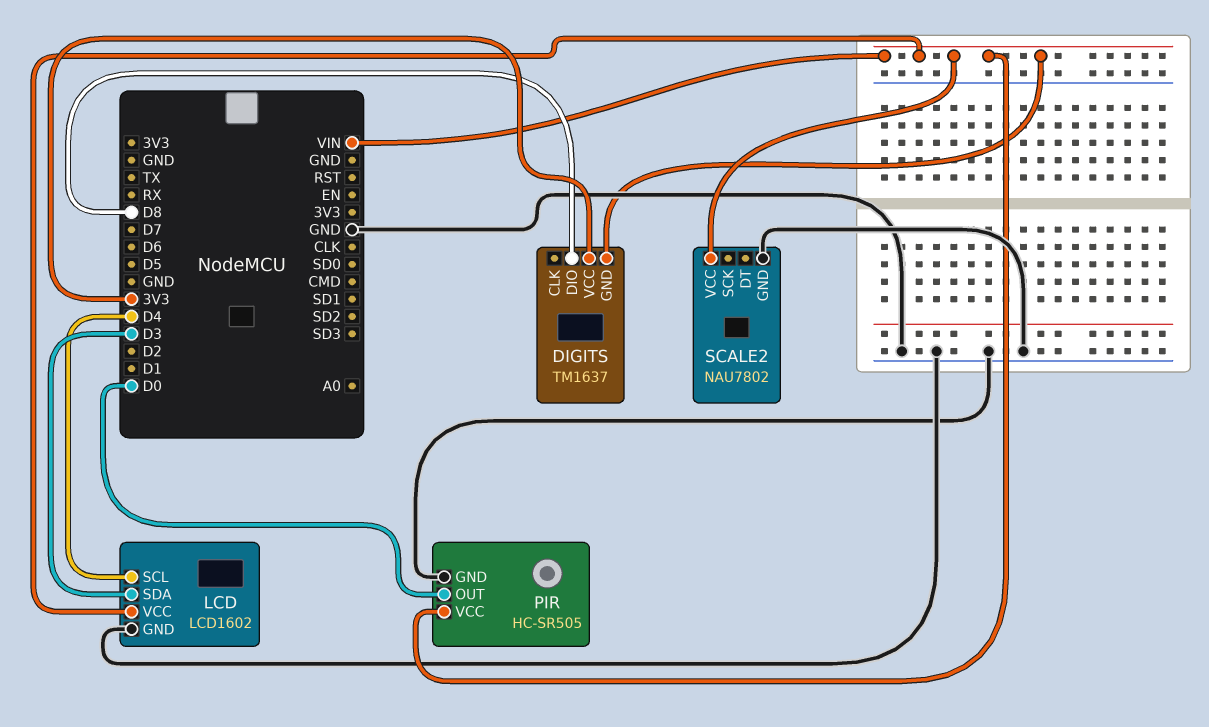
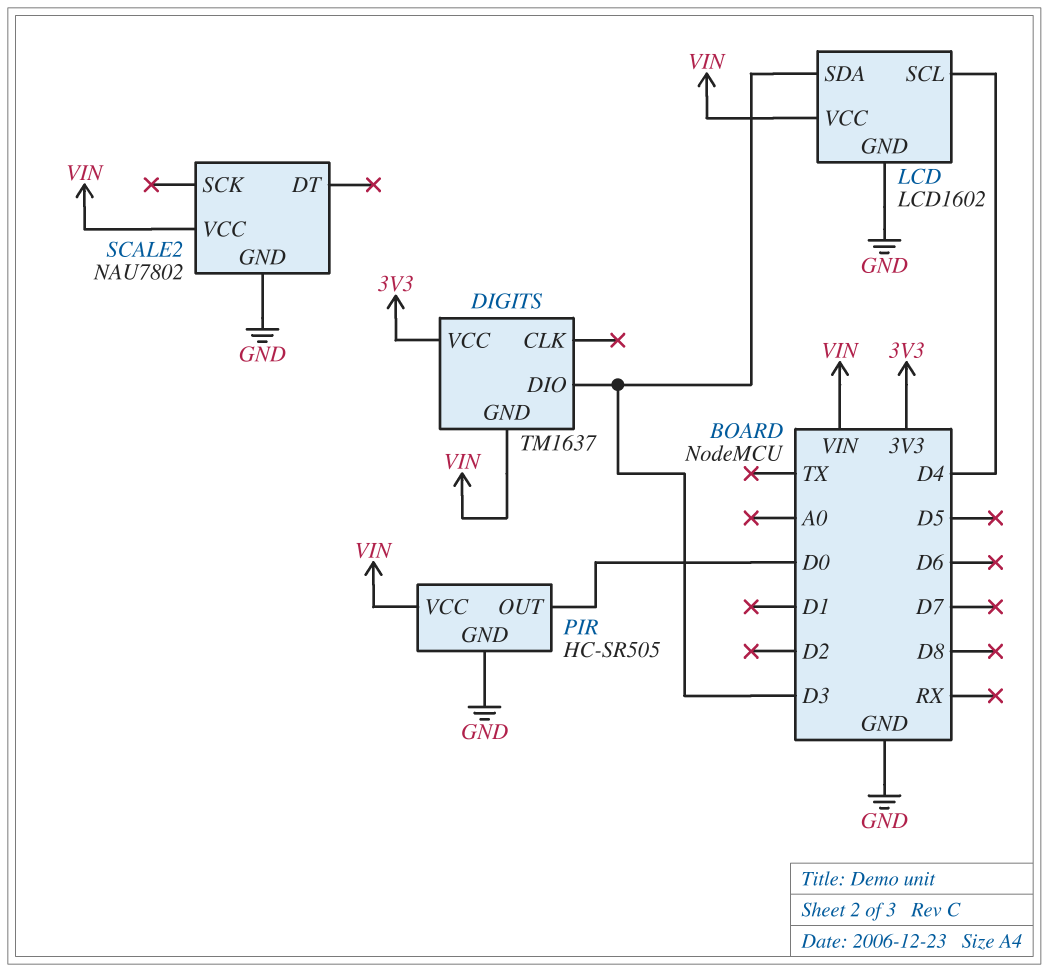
DIGITS pin DIO: D8 -> D3

